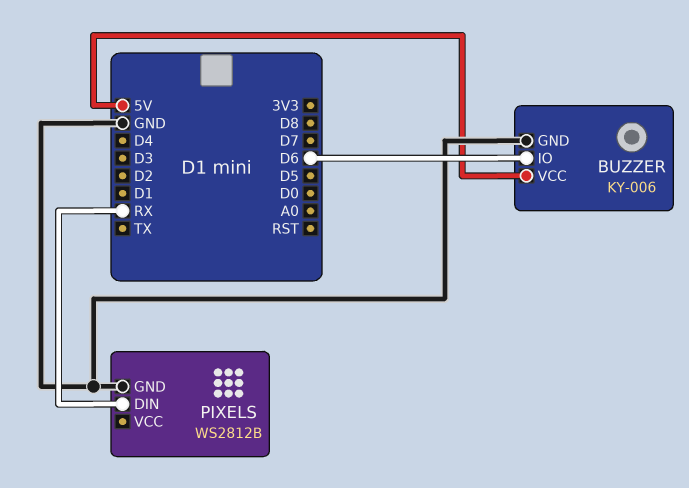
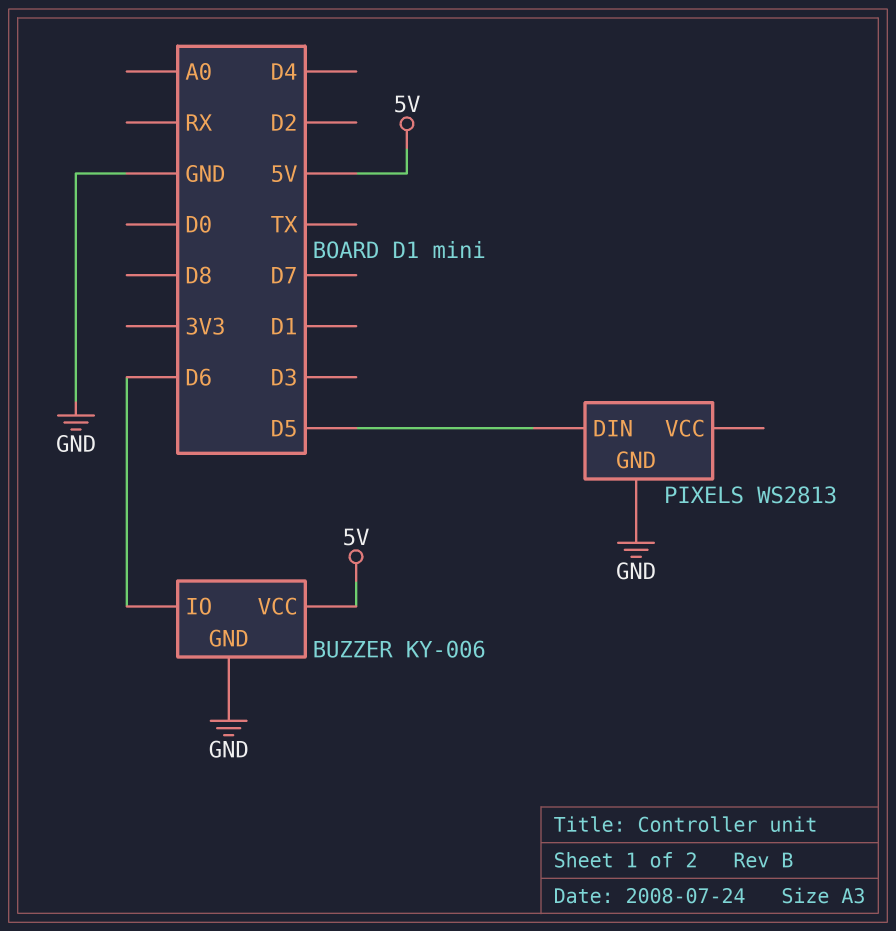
PIXELS: WS2812B -> WS2813
PIXELS pin DIN: RX -> D5

